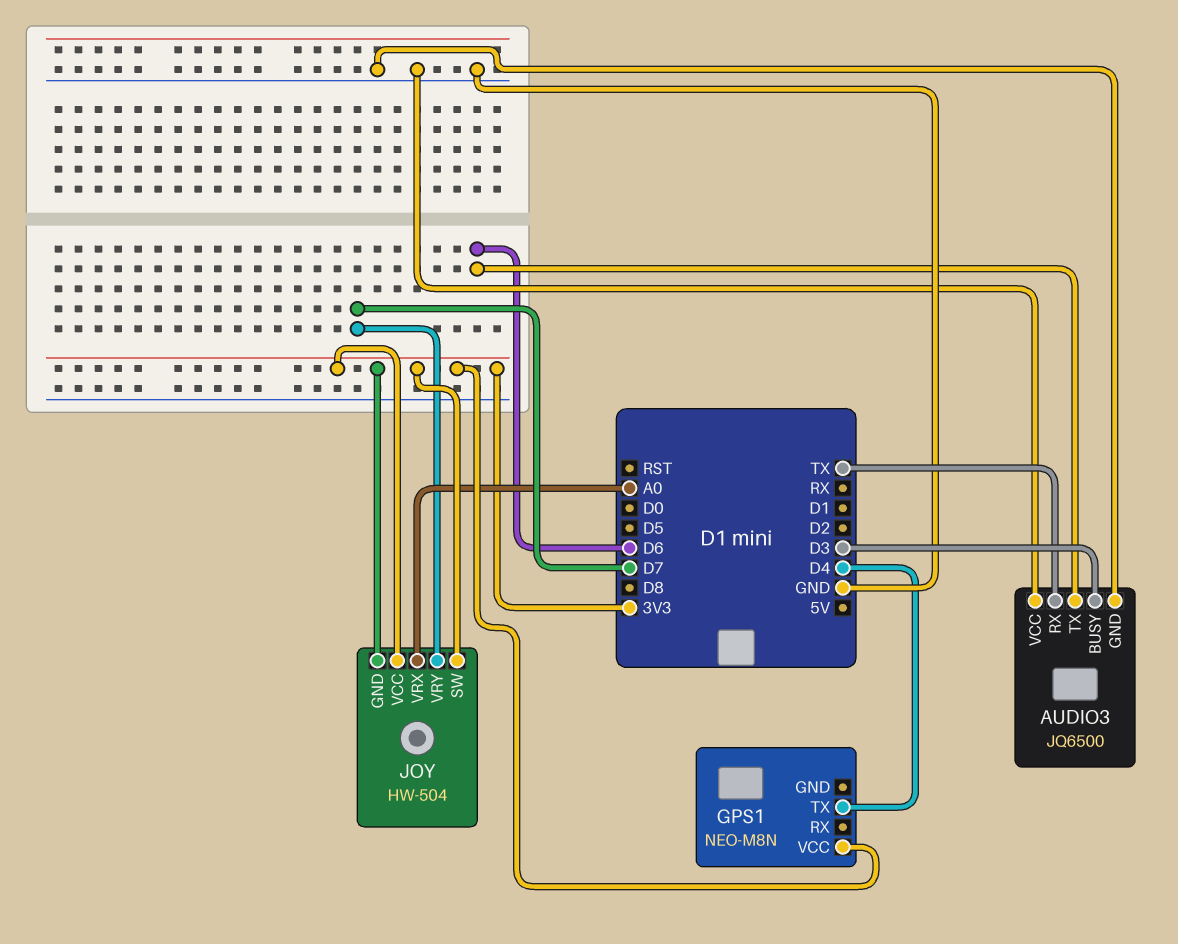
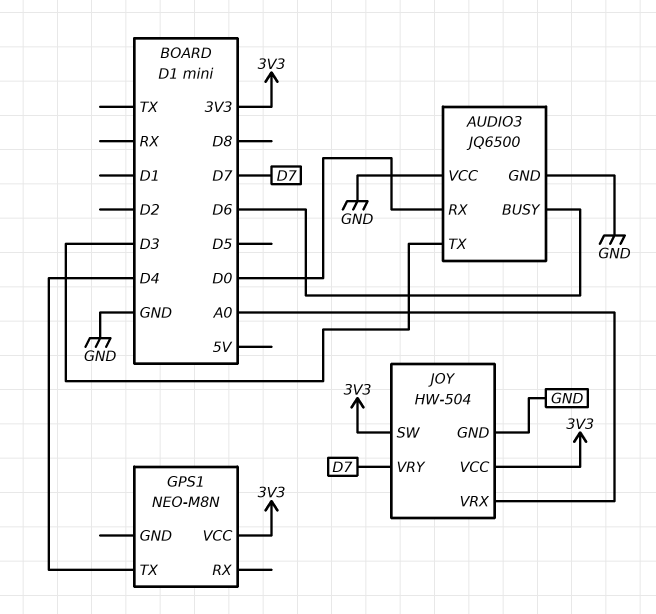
AUDIO3 pin BUSY: D3 -> D6
AUDIO3 pin RX: TX -> D0
AUDIO3 pin TX: D6 -> D3
JOY pin GND: 3V3 -> GND

